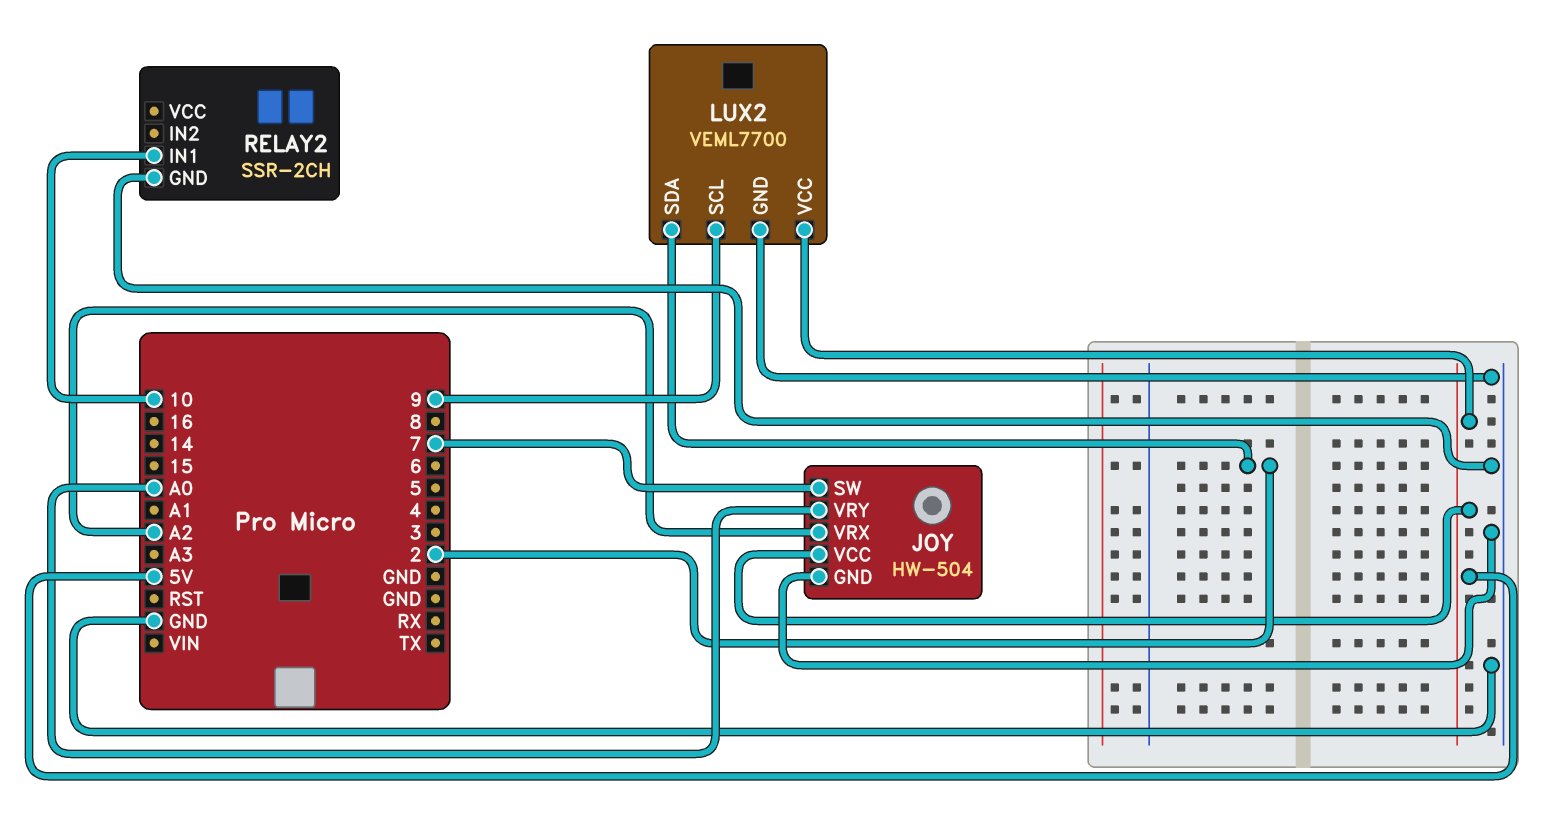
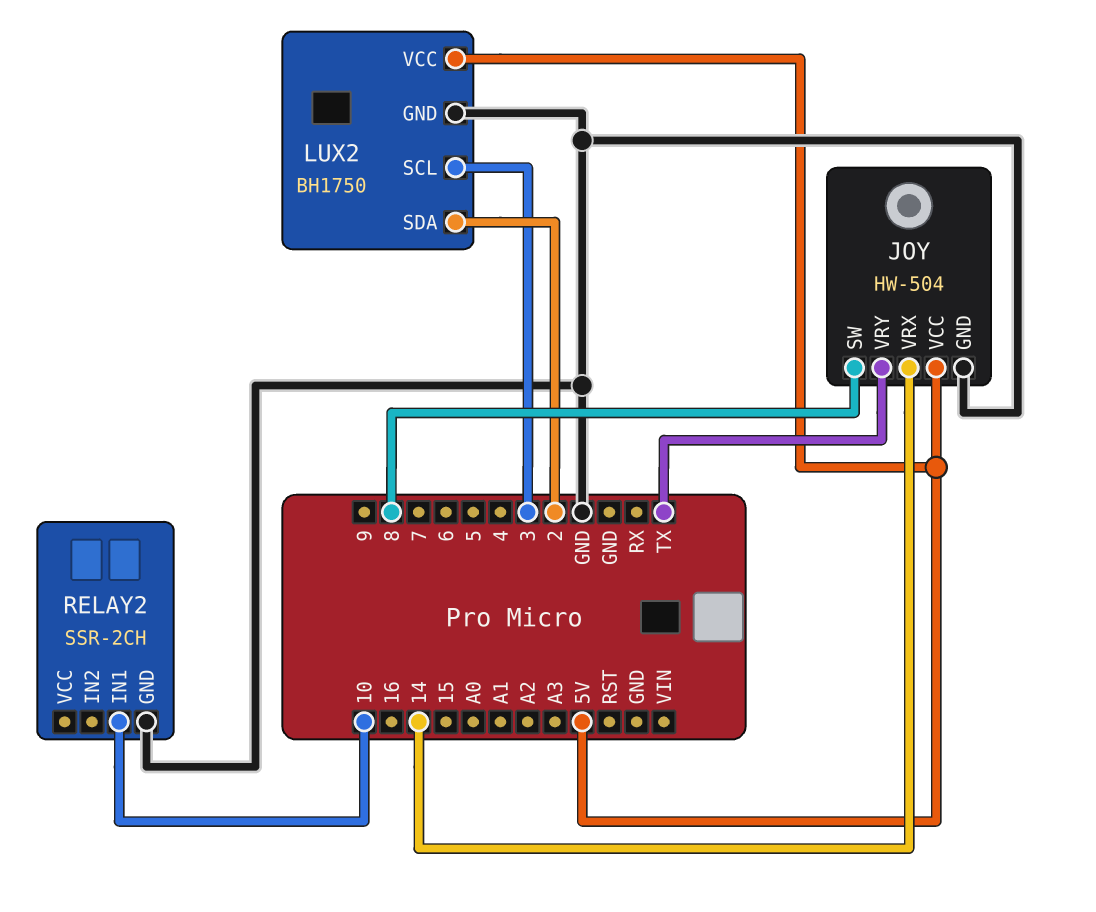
JOY pin SW: 7 -> 8
JOY pin VRX: A2 -> 14
JOY pin VRY: A0 -> TX
LUX2: VEML7700 -> BH1750
LUX2 pin SCL: 9 -> 3

